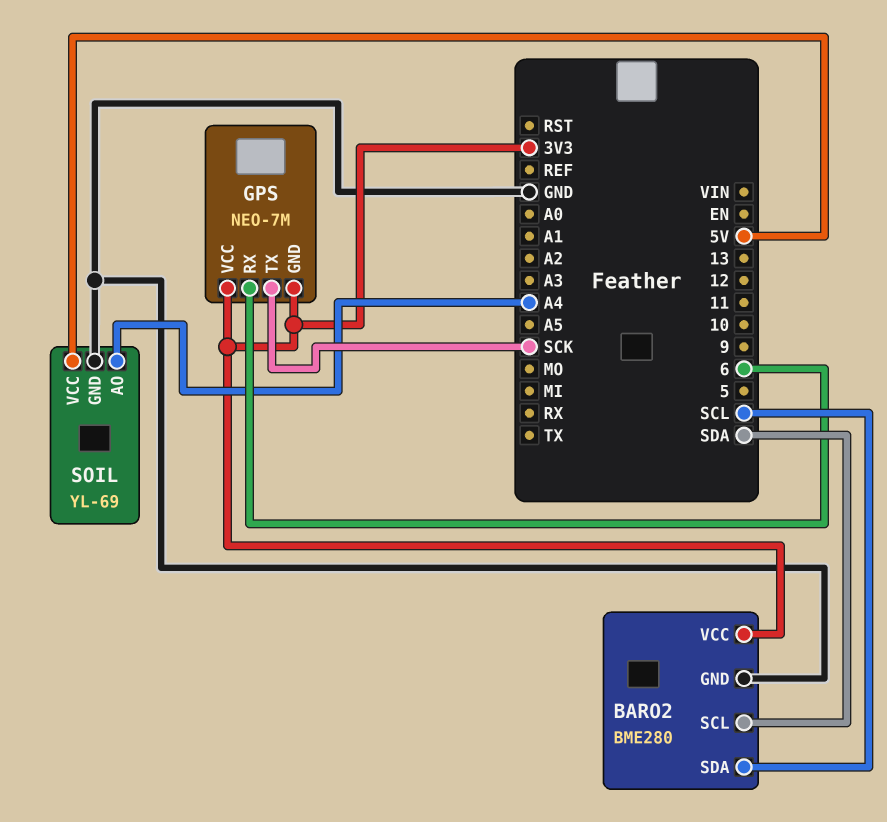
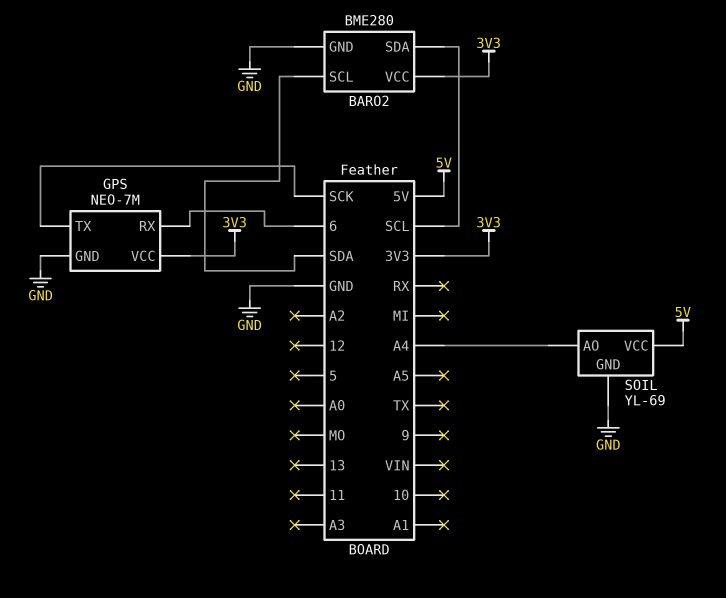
GPS pin GND: 3V3 -> GND

